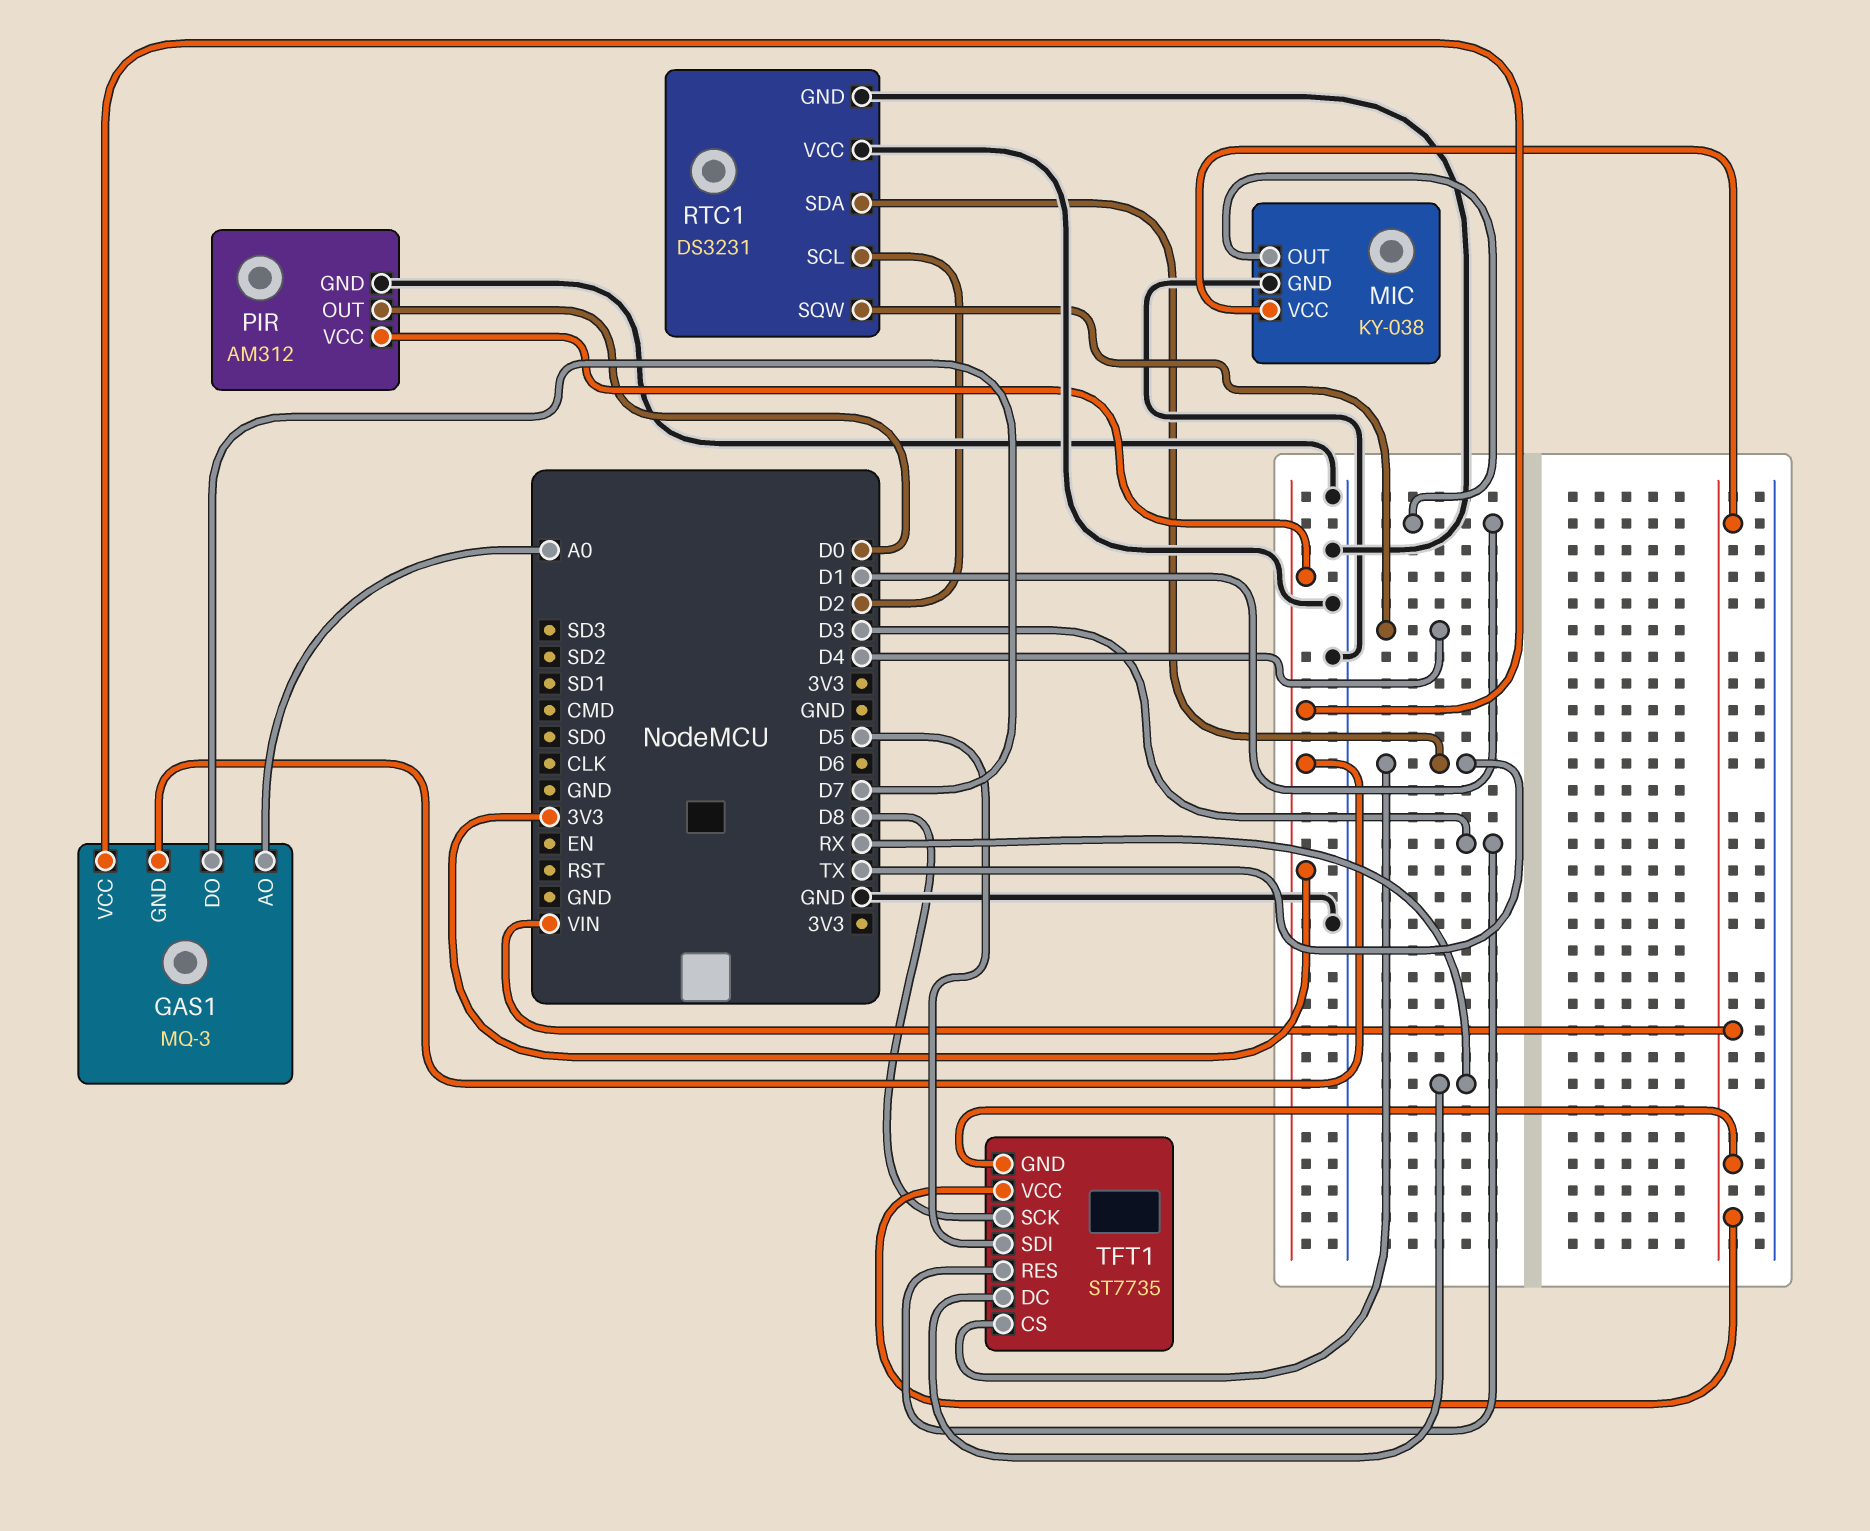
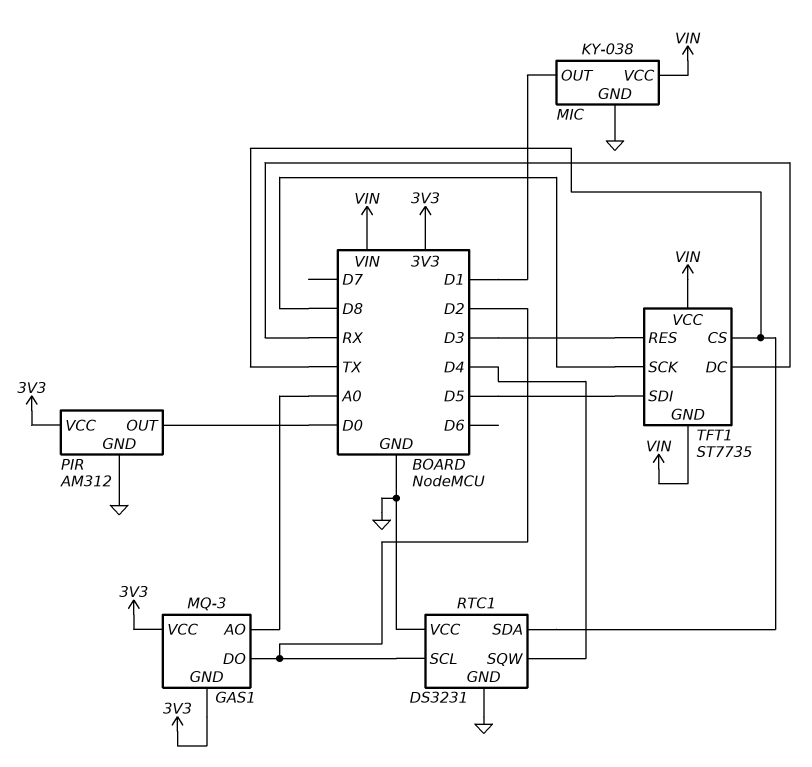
GAS1 pin DO: D7 -> D2

